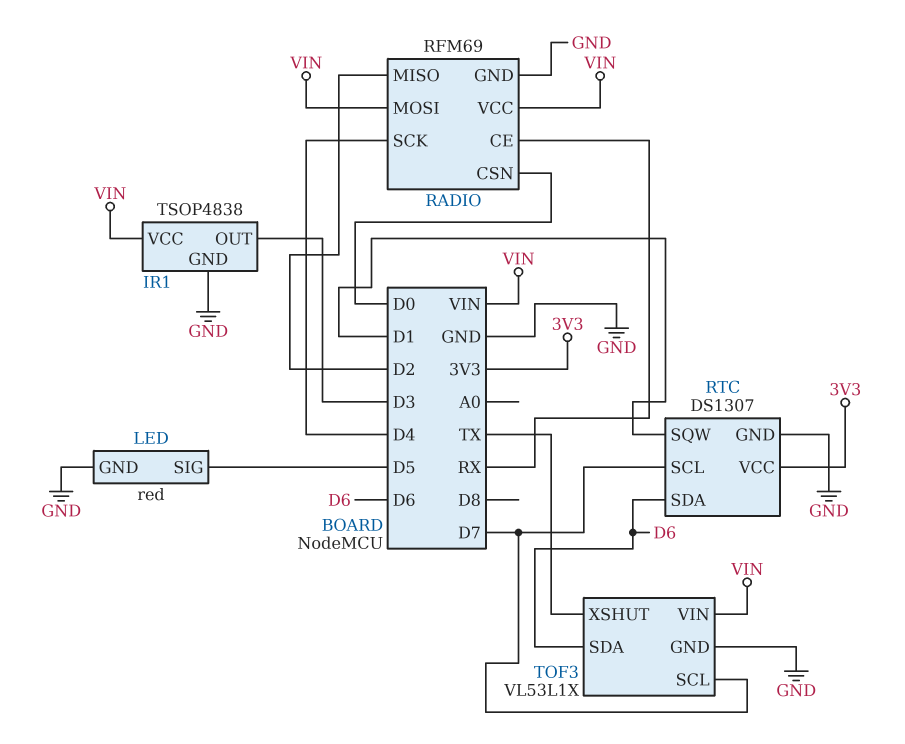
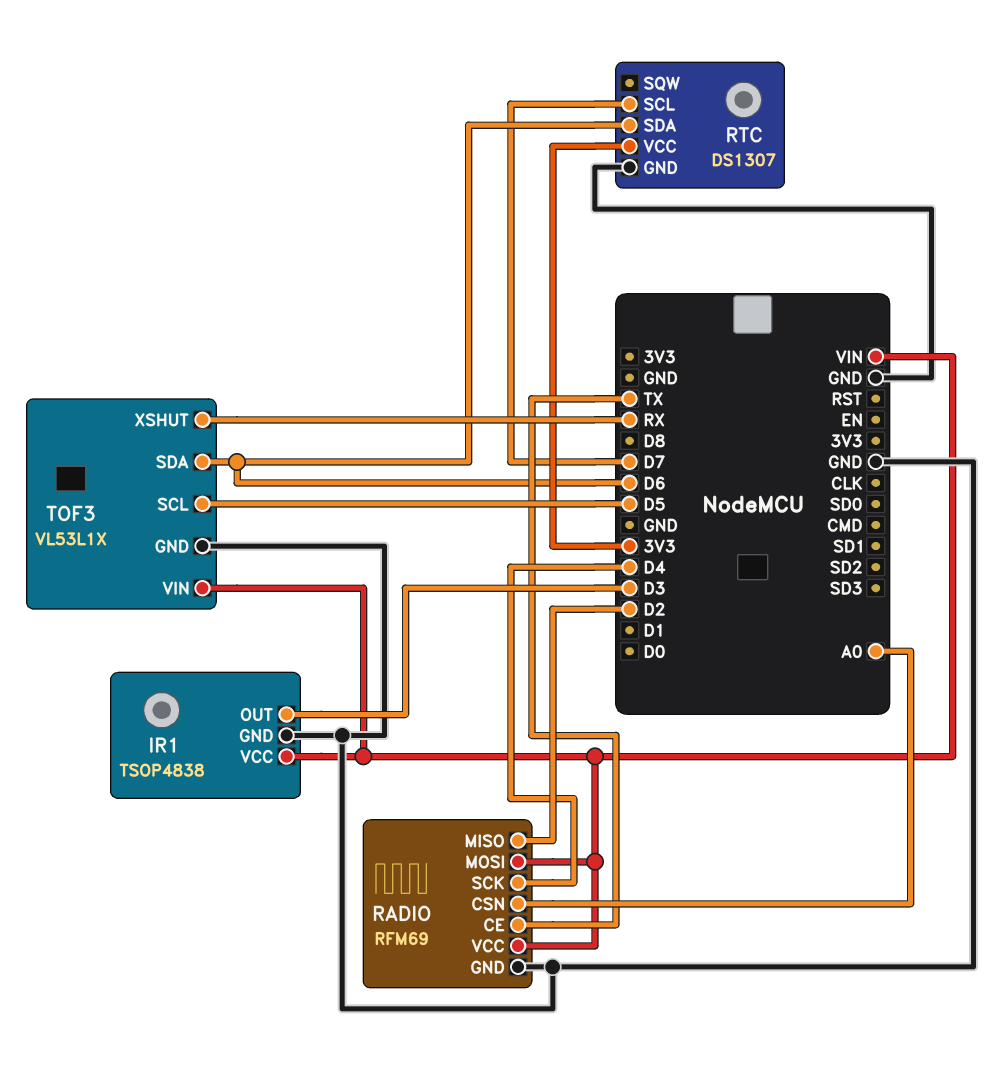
LED: red -> none
LED pin GND: GND -> none
LED pin SIG: D5 -> none
RADIO pin CE: RX -> TX
RADIO pin CSN: D0 -> A0
RTC pin SQW: D1 -> none
TOF3 pin SCL: D7 -> D5
TOF3 pin XSHUT: TX -> RX

